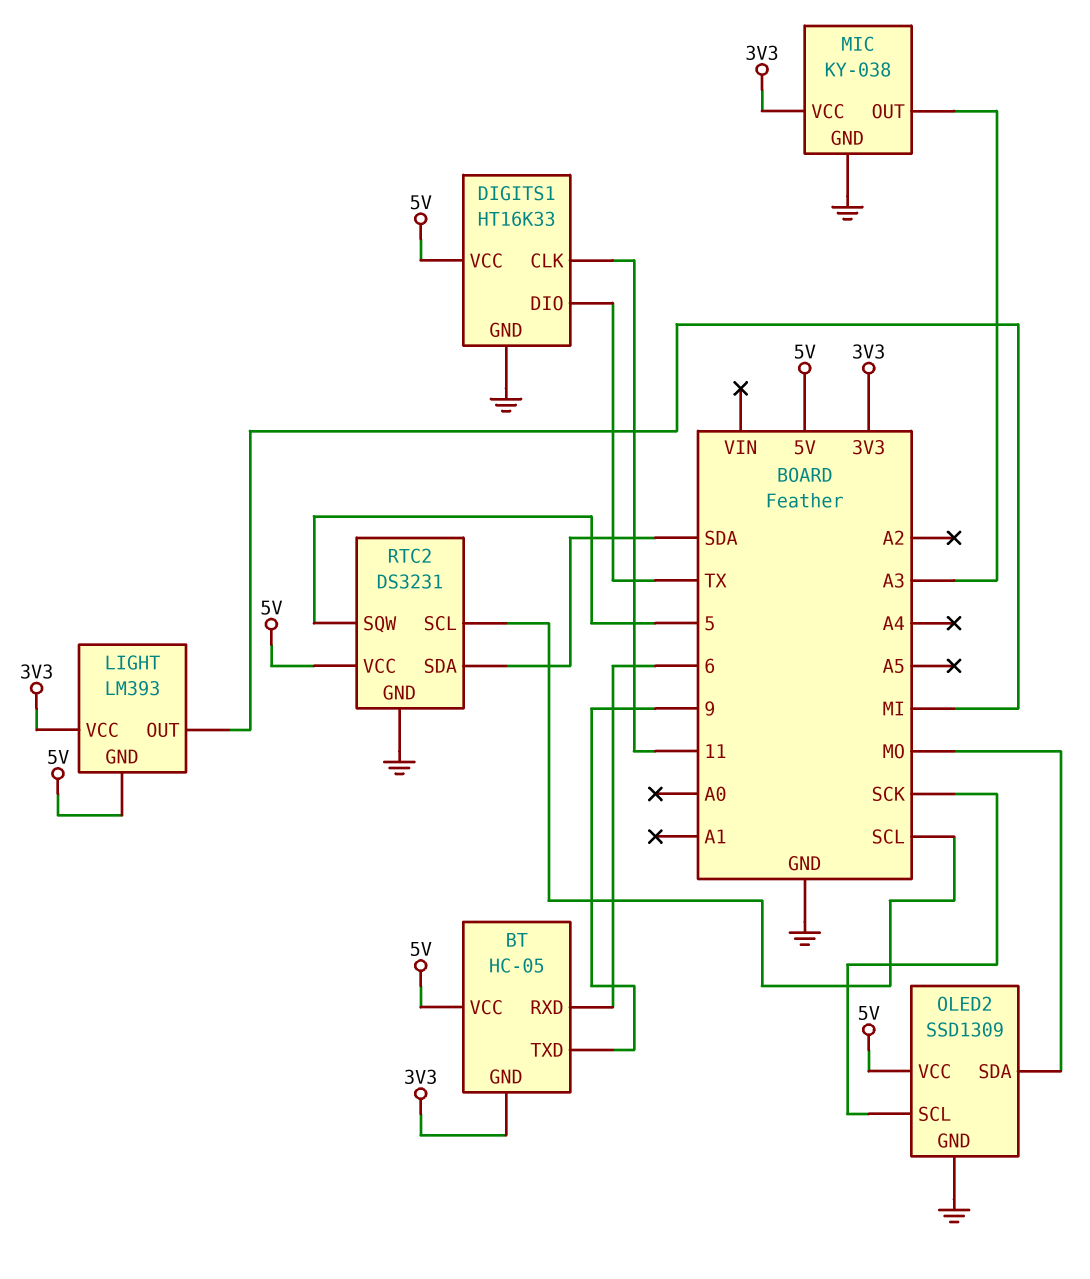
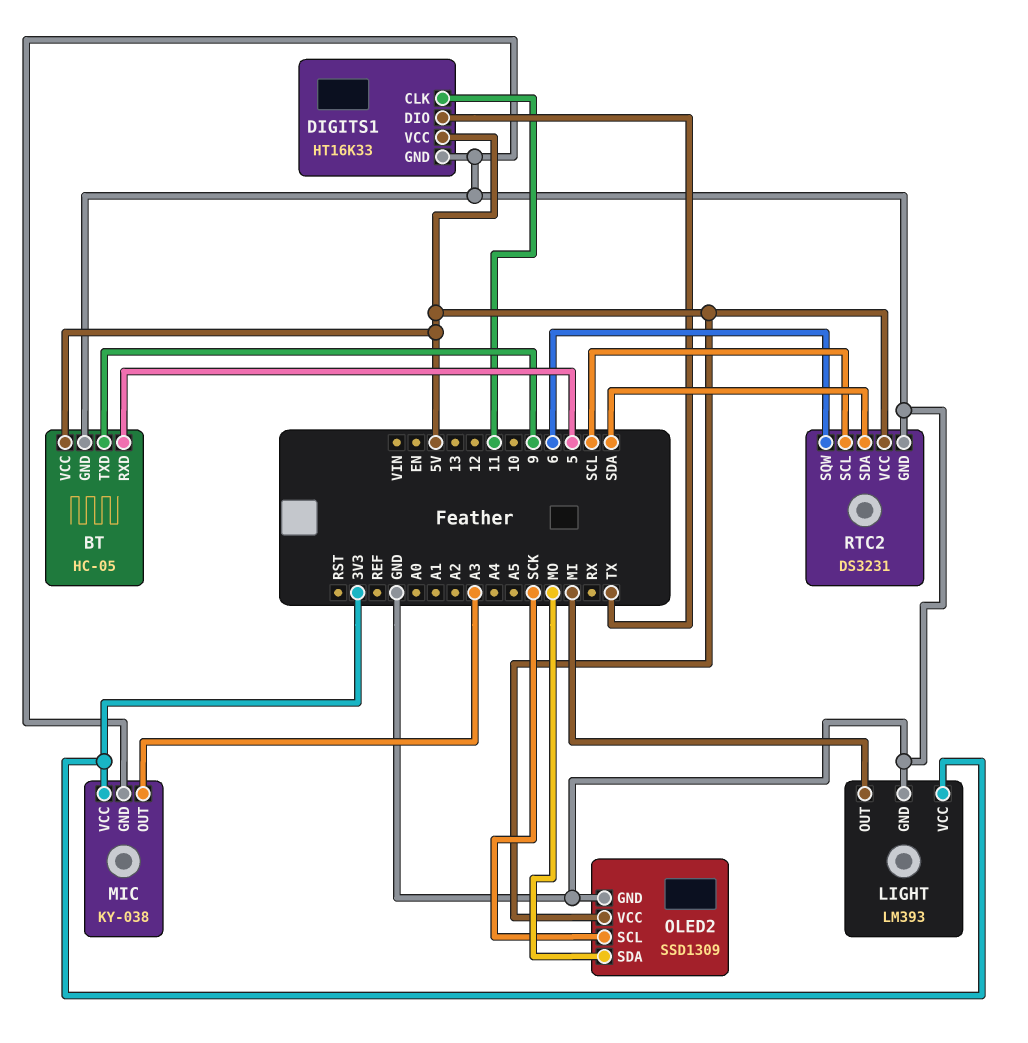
BT pin GND: 3V3 -> GND
BT pin RXD: 6 -> 5
LIGHT pin GND: 5V -> GND
RTC2 pin SQW: 5 -> 6

